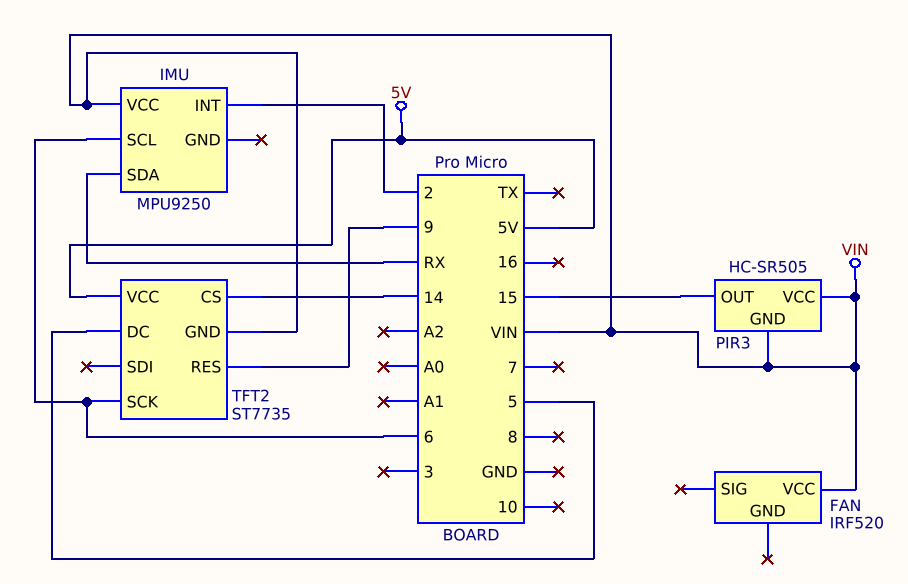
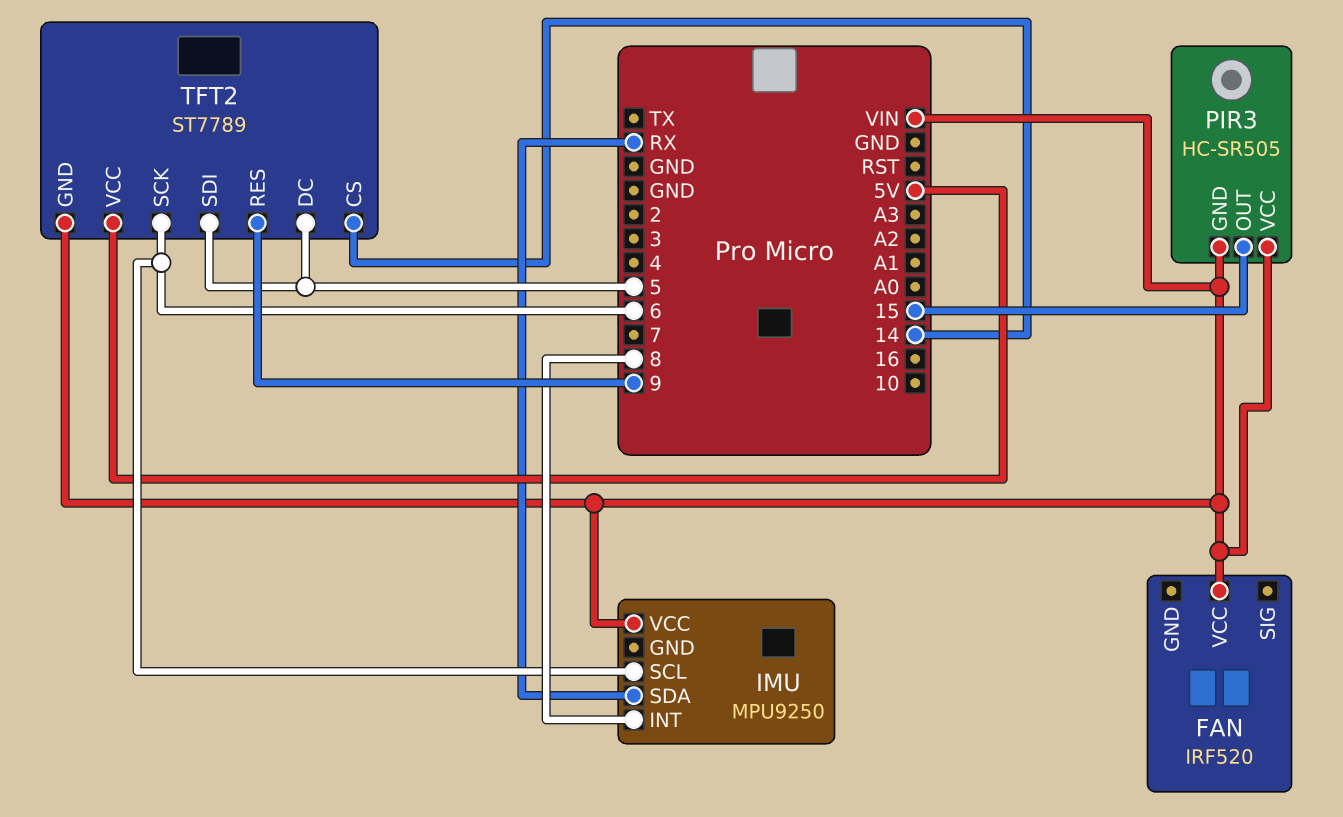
IMU pin INT: 2 -> 8
TFT2: ST7735 -> ST7789
TFT2 pin SDI: none -> 5

